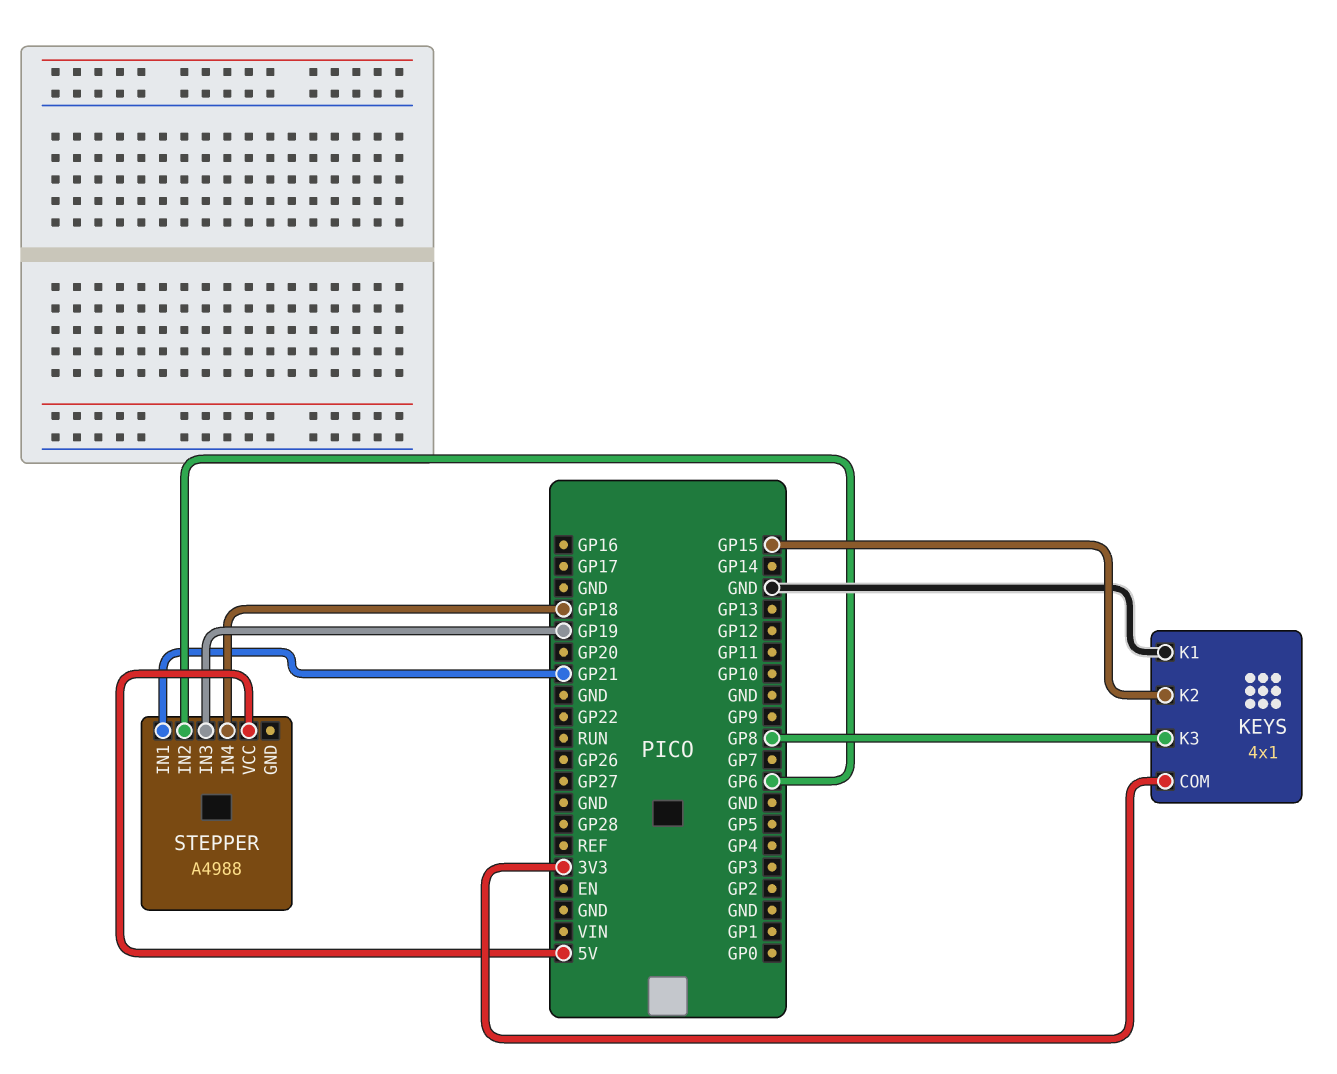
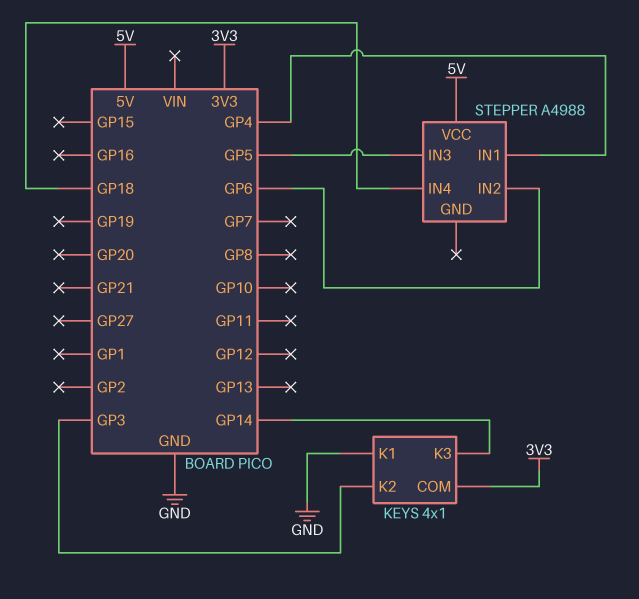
KEYS pin K2: GP15 -> GP3
KEYS pin K3: GP8 -> GP14
STEPPER pin IN1: GP21 -> GP4
STEPPER pin IN3: GP19 -> GP5

